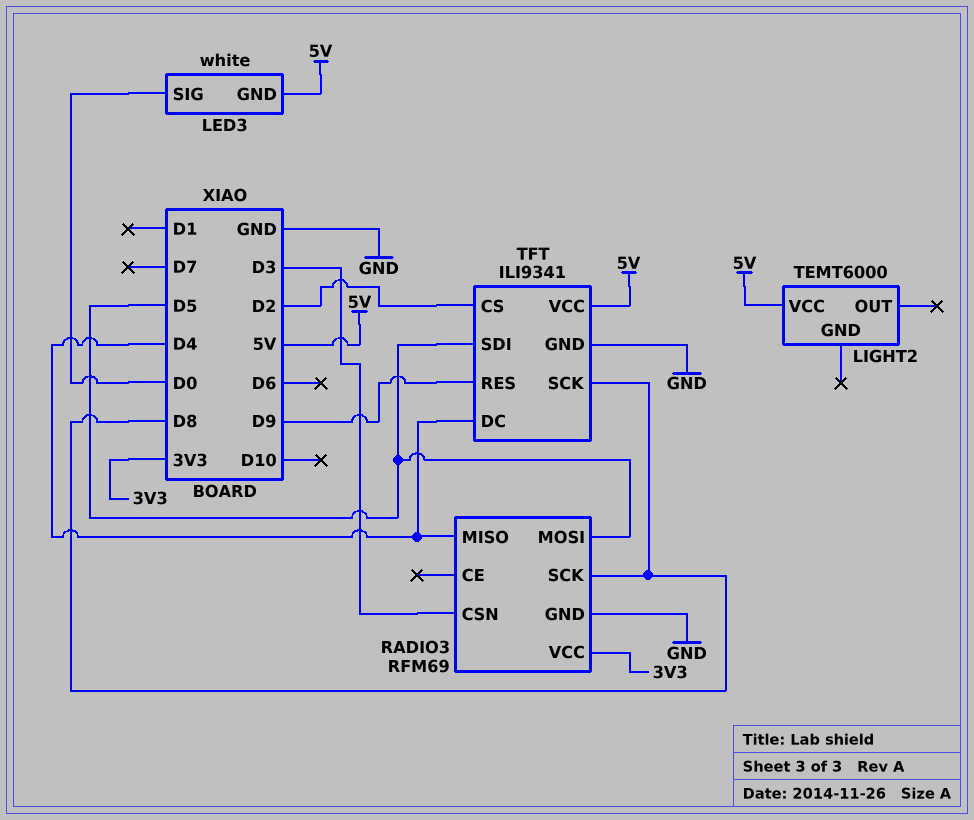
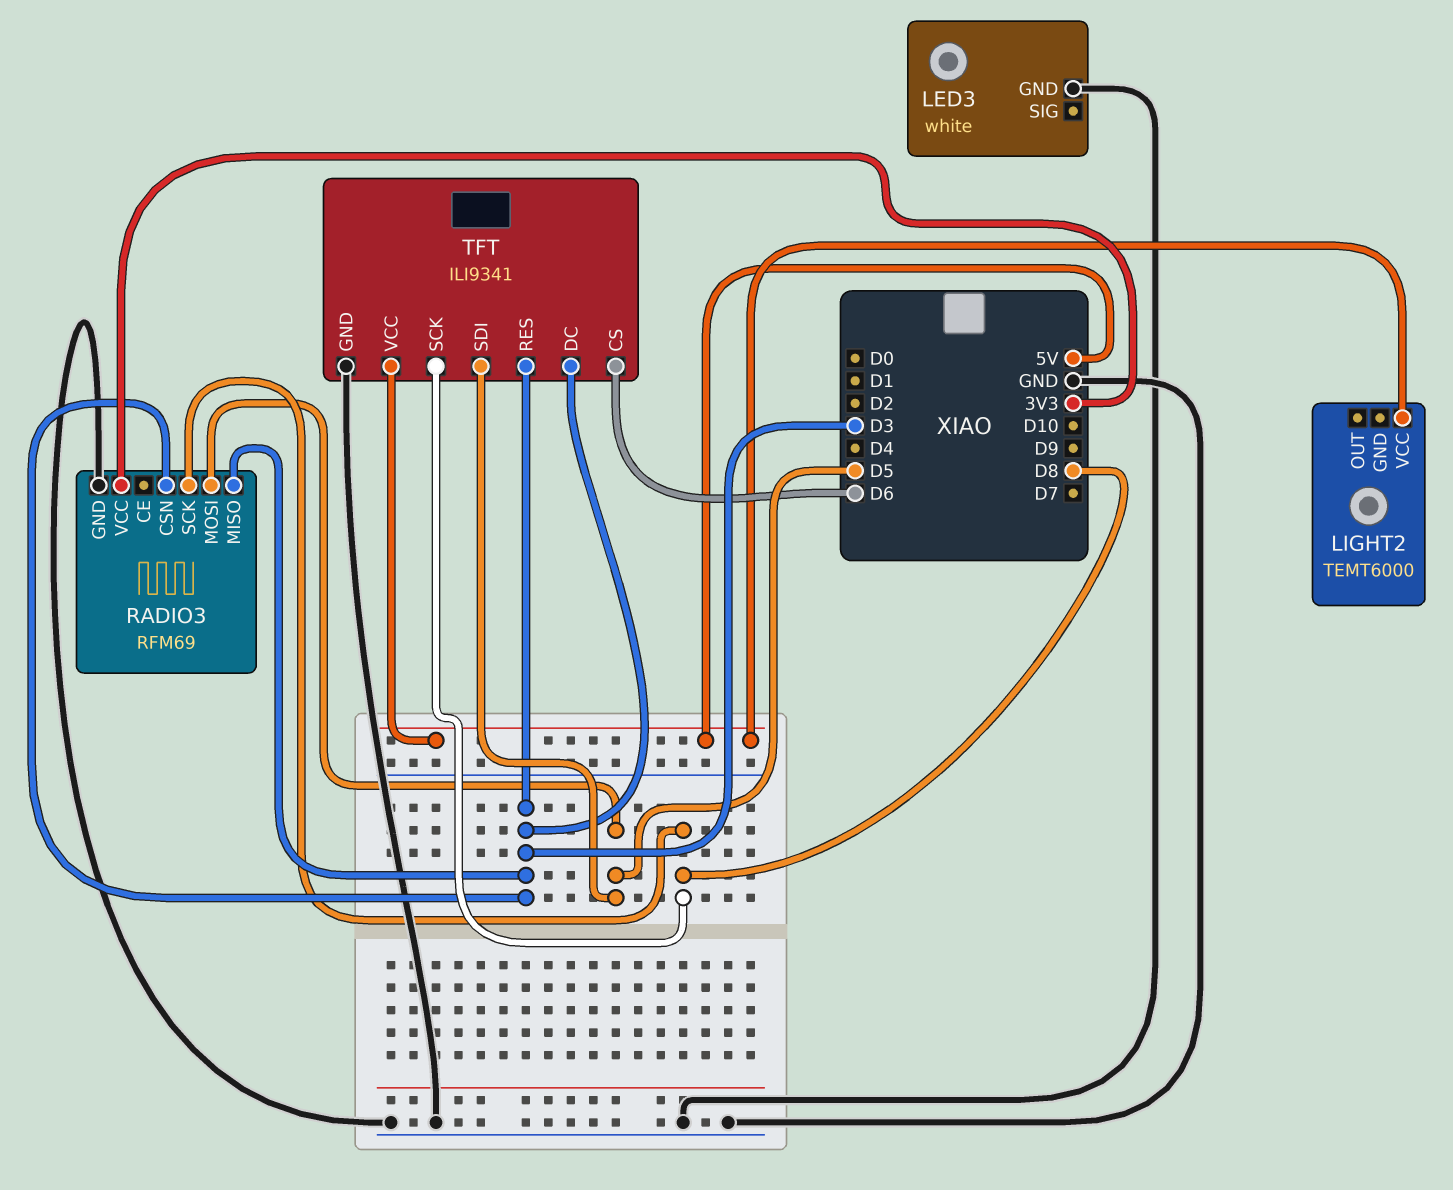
LED3 pin GND: 5V -> GND
LED3 pin SIG: D0 -> none
RADIO3 pin MISO: D4 -> D3
TFT pin CS: D2 -> D6
TFT pin DC: D4 -> D3
TFT pin RES: D9 -> D3

